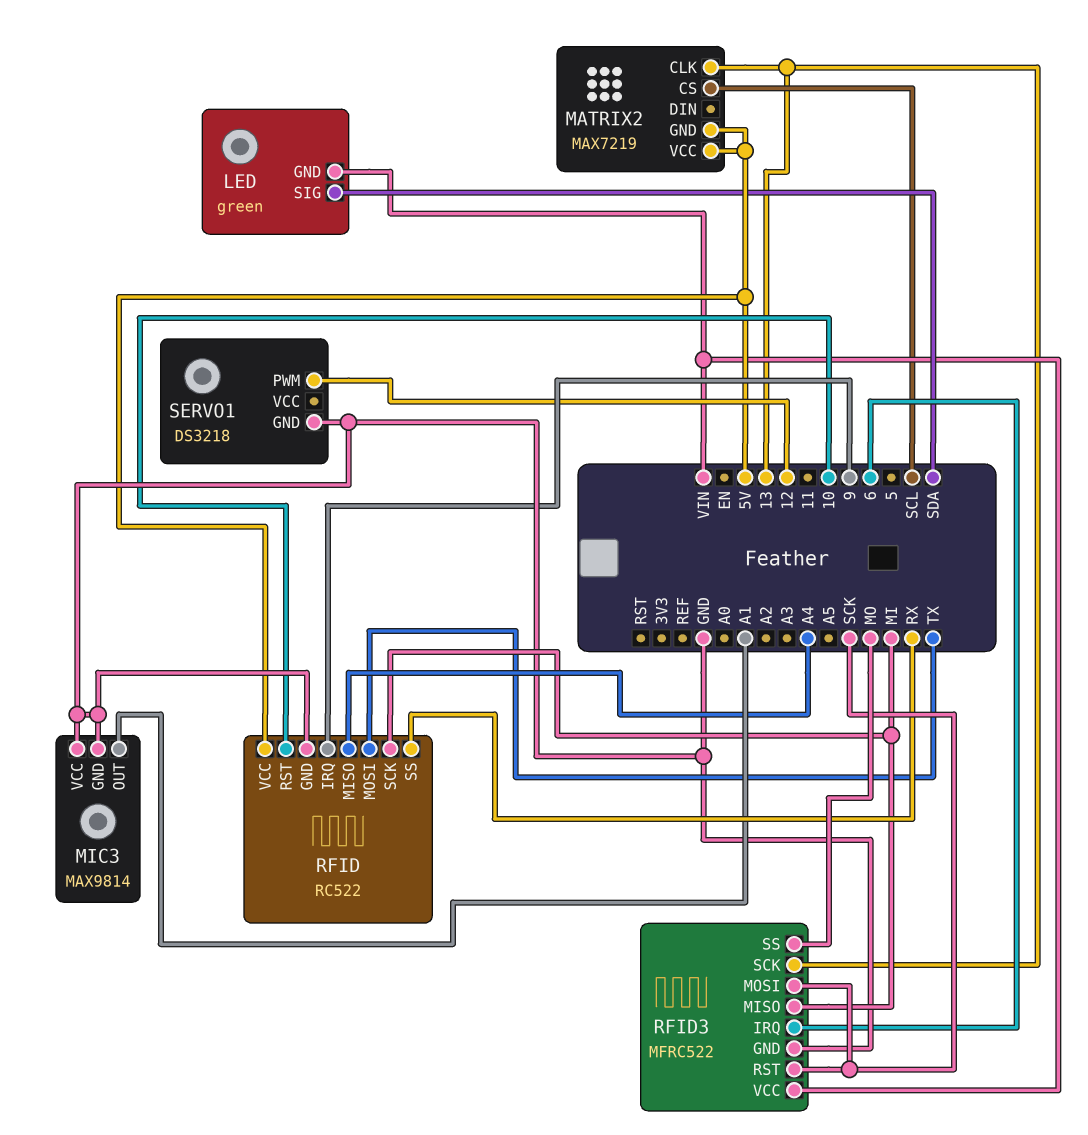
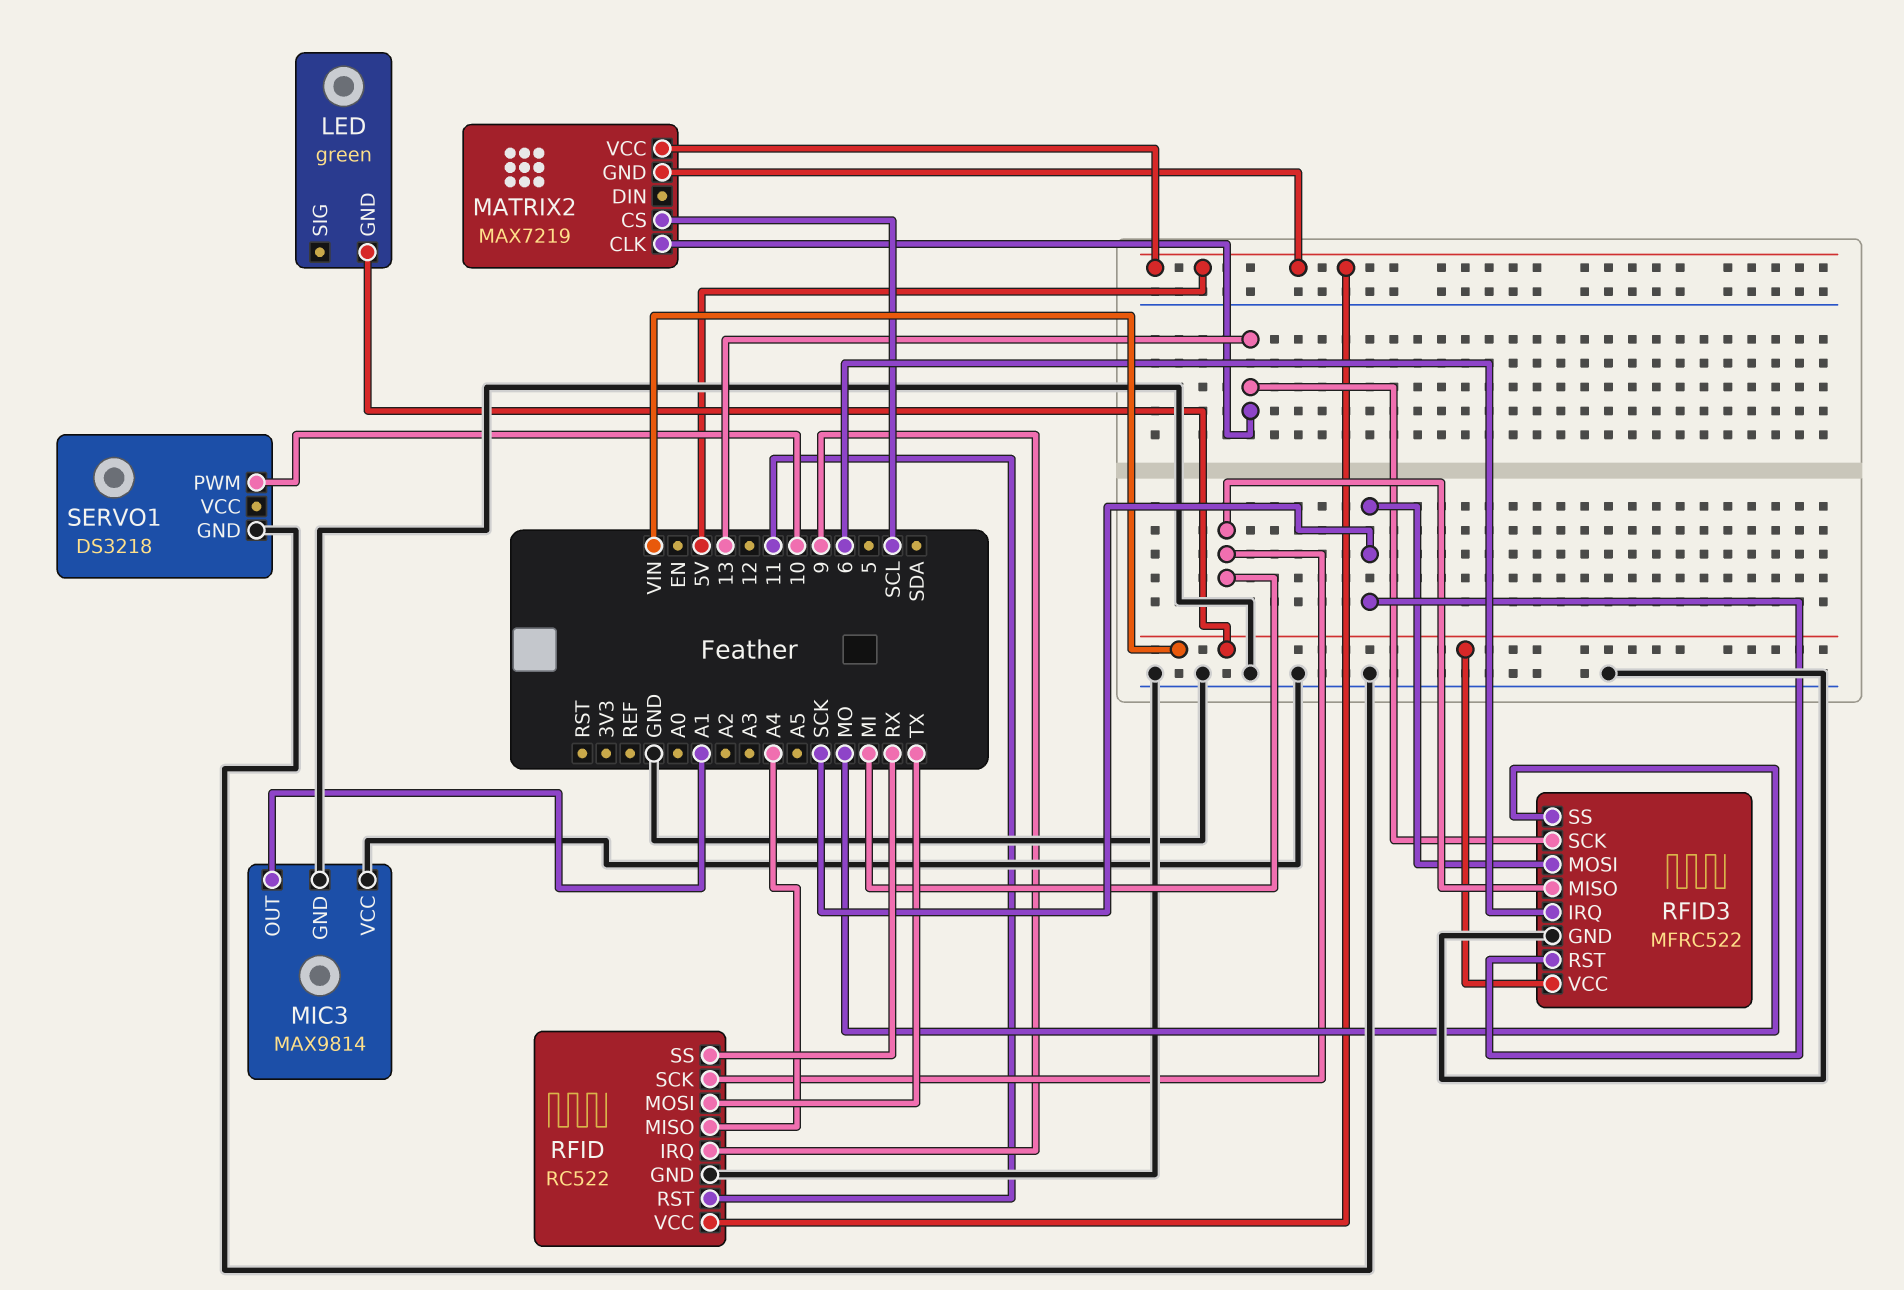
LED pin SIG: SDA -> none
RFID pin RST: 10 -> 11
SERVO1 pin PWM: 12 -> 10

